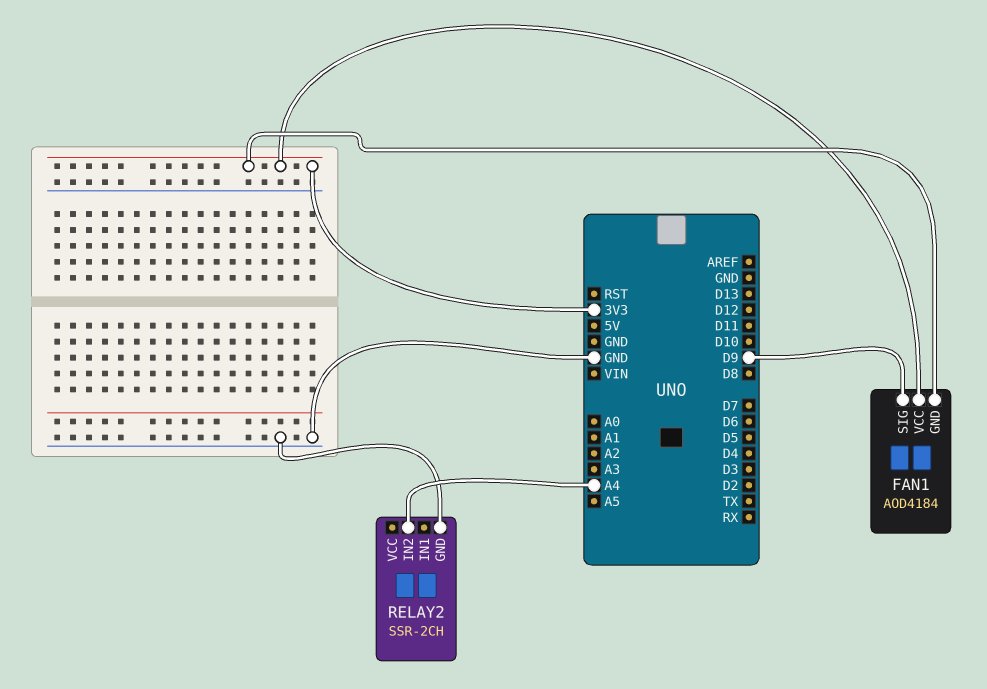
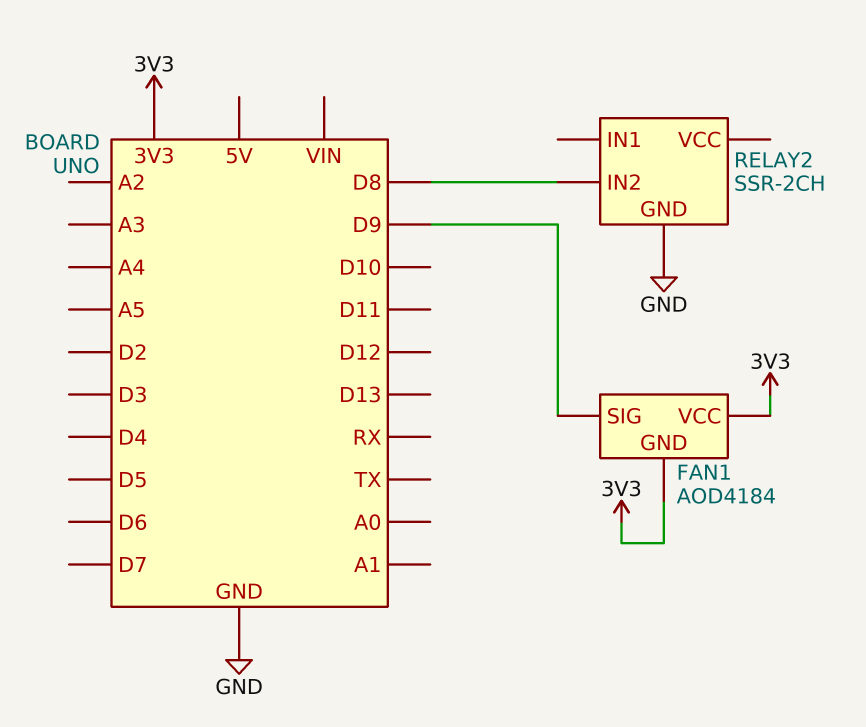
RELAY2 pin IN2: A4 -> D8

